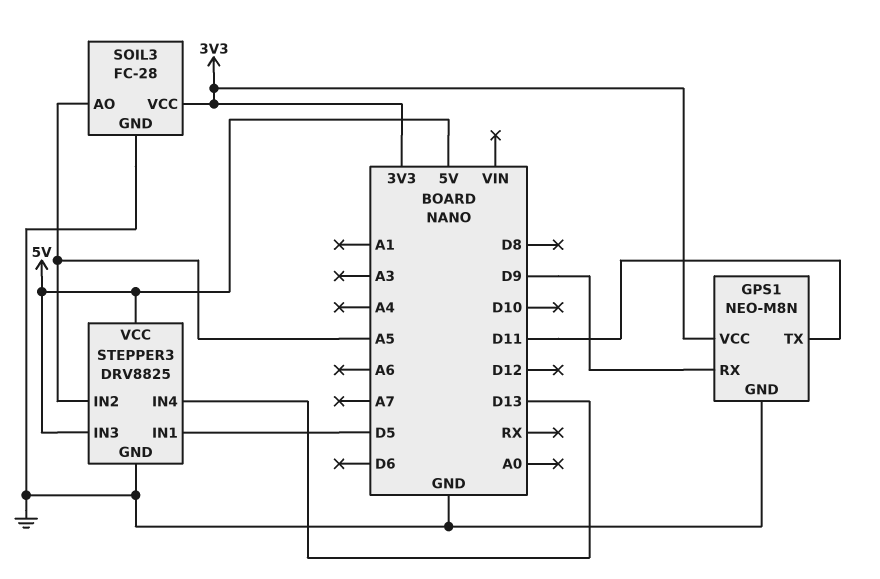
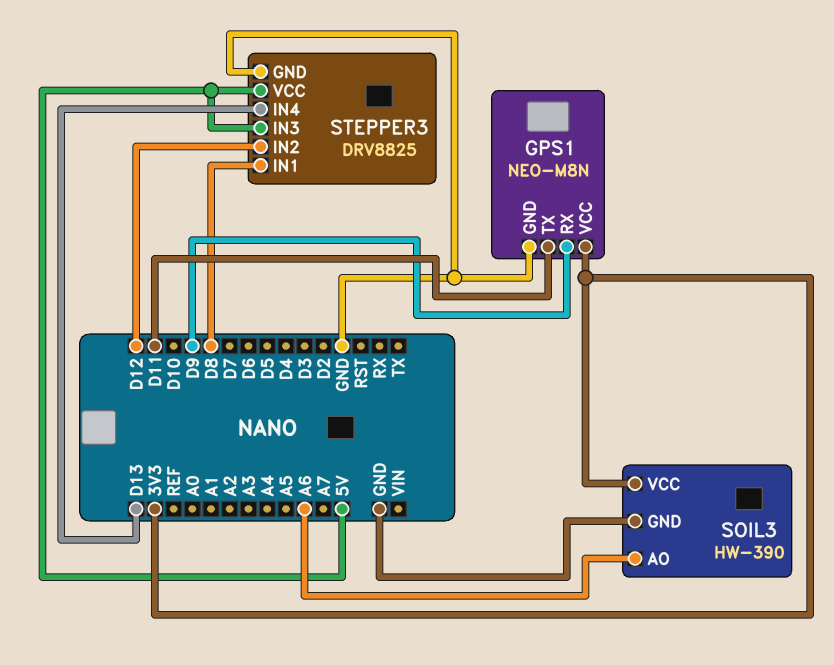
SOIL3: FC-28 -> HW-390
SOIL3 pin AO: A5 -> A6
STEPPER3 pin IN1: D5 -> D8
STEPPER3 pin IN2: A5 -> D12

